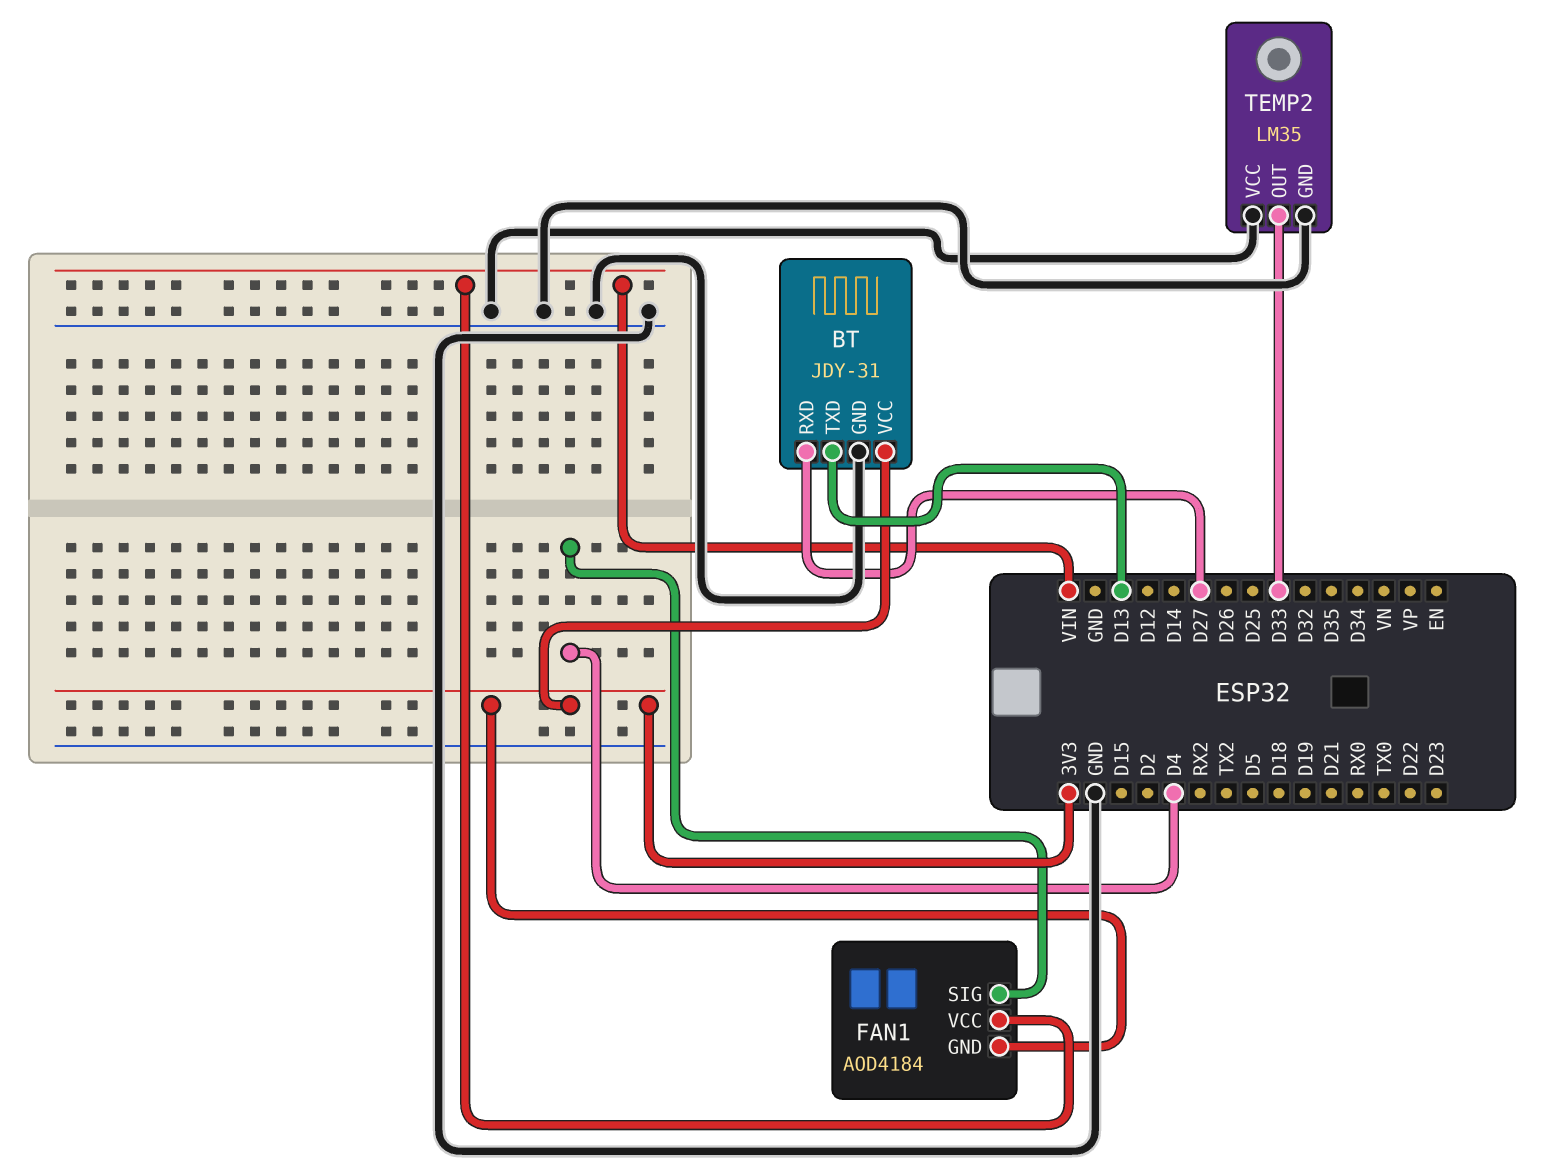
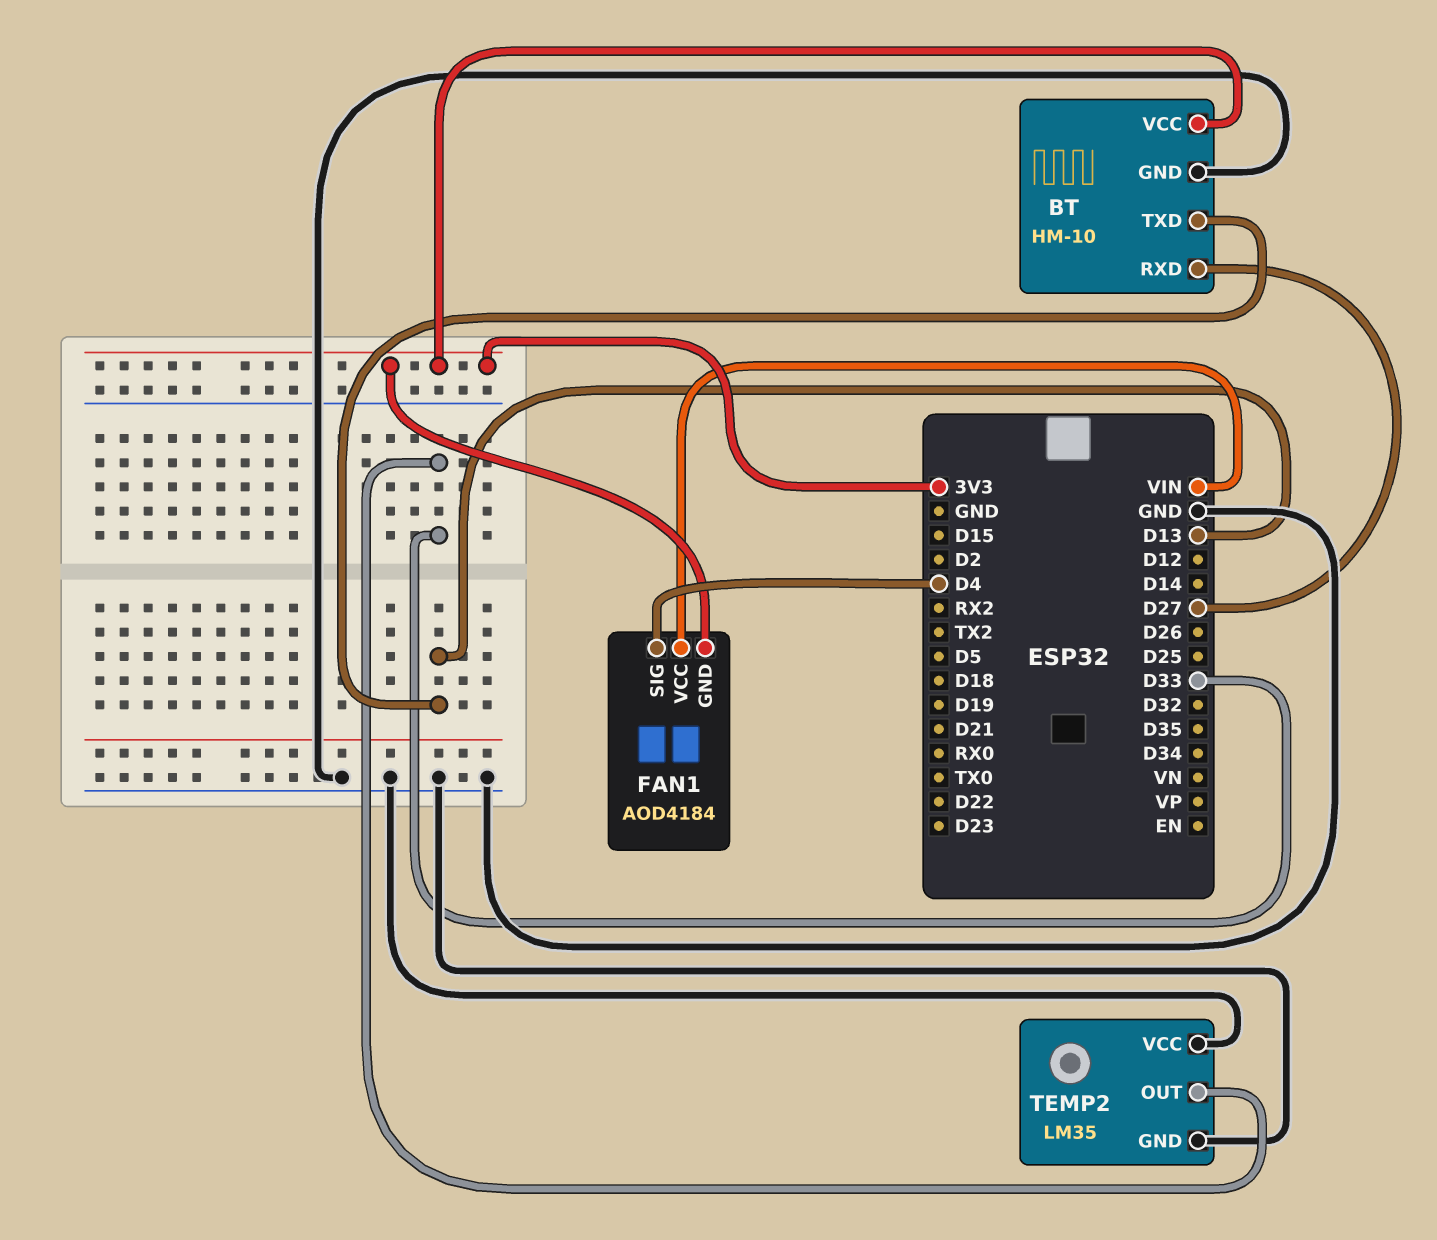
BT: JDY-31 -> HM-10

